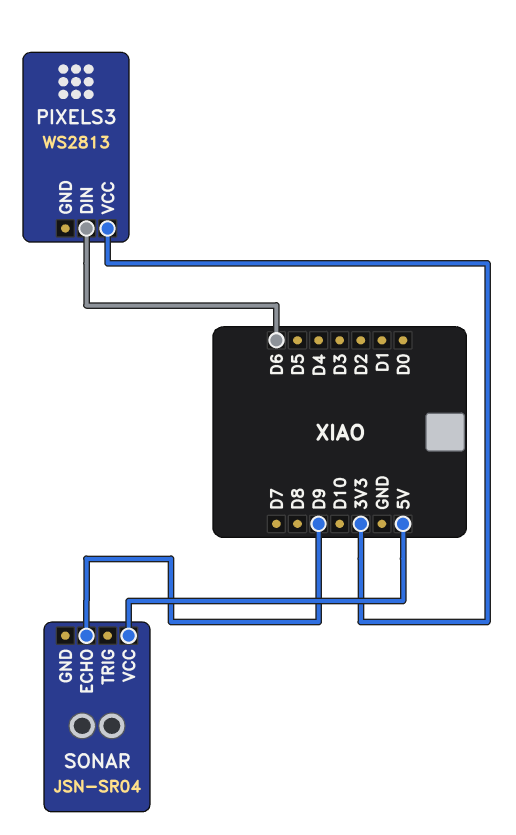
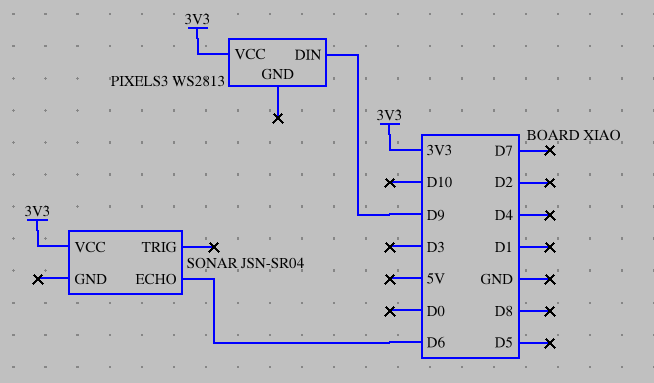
PIXELS3 pin DIN: D6 -> D9
SONAR pin ECHO: D9 -> D6
SONAR pin VCC: 5V -> 3V3

